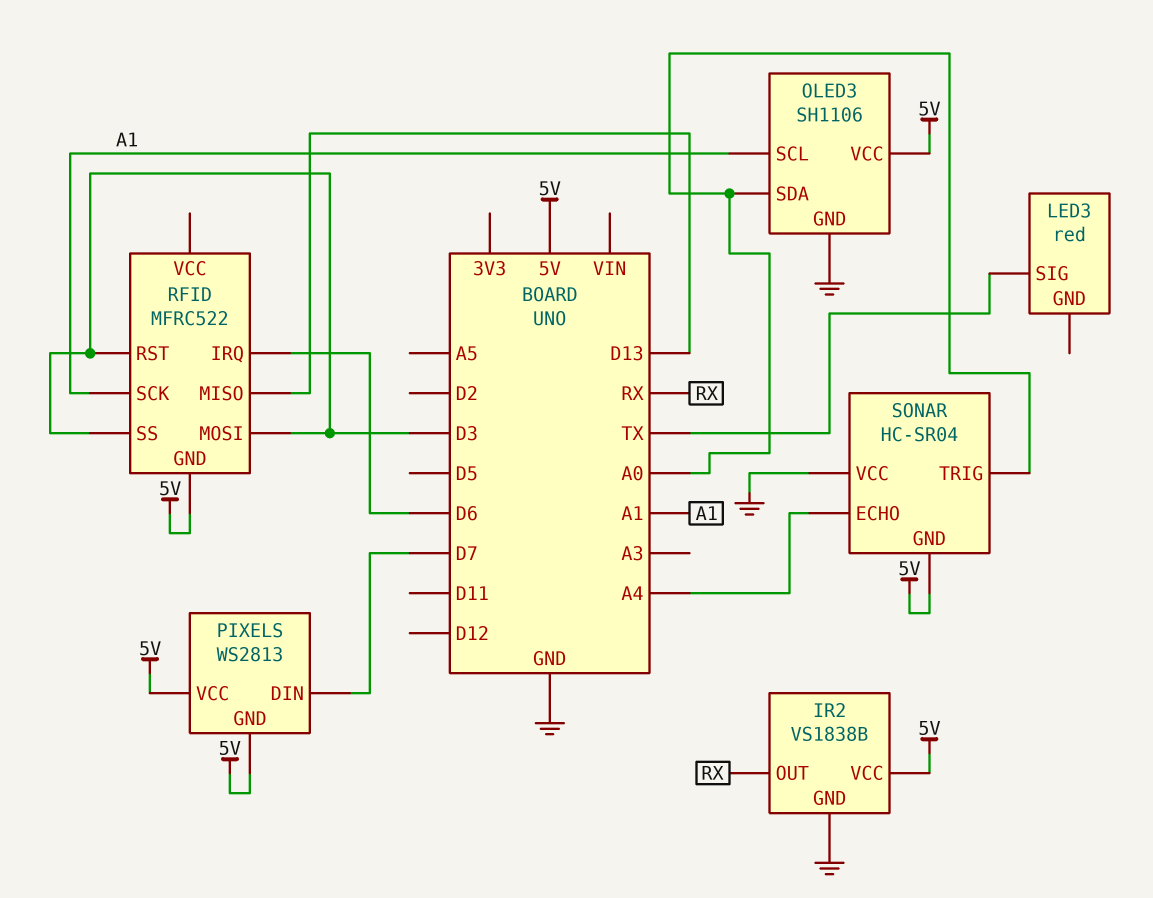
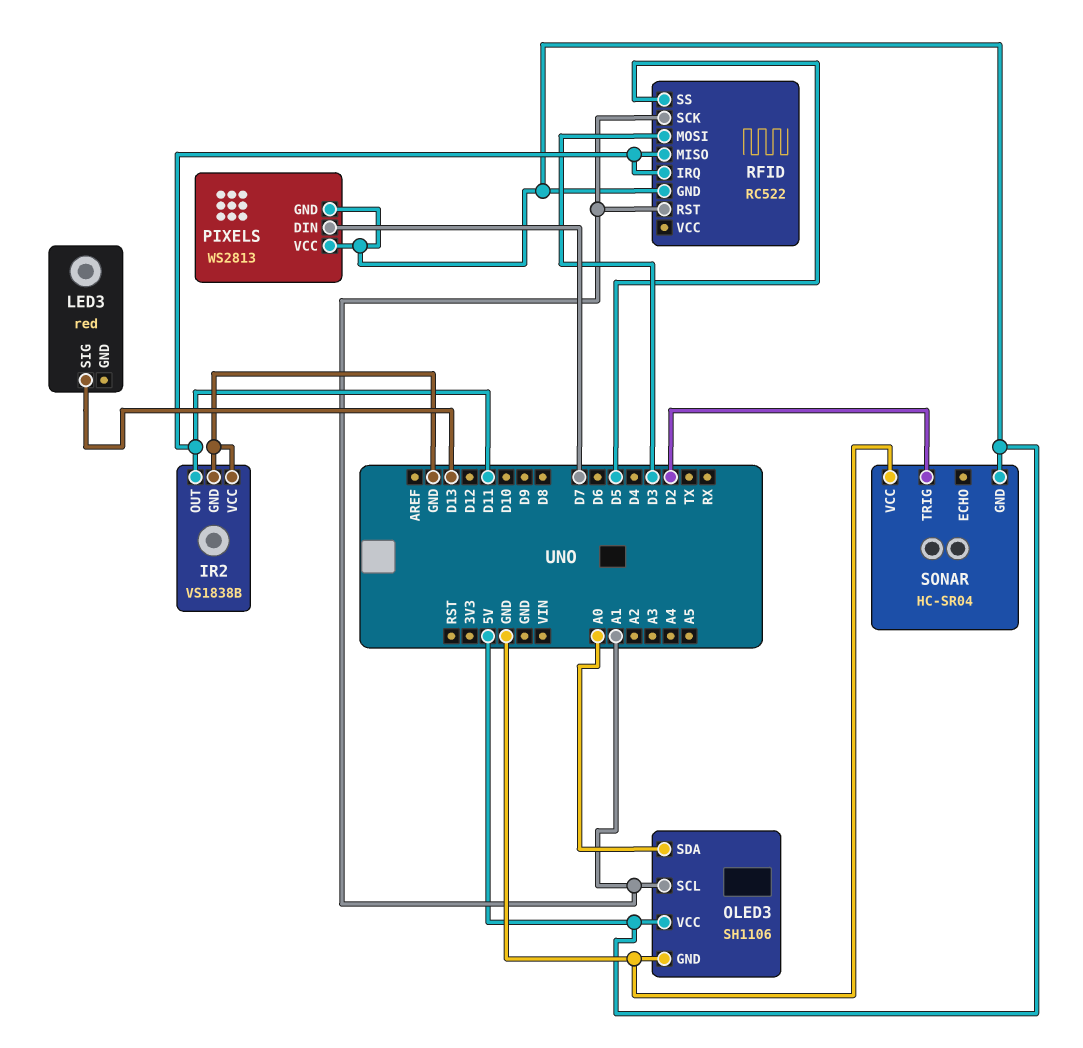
IR2 pin OUT: RX -> D11
IR2 pin VCC: 5V -> GND
LED3 pin SIG: TX -> D13
RFID: MFRC522 -> RC522
RFID pin IRQ: D6 -> D11
RFID pin MISO: D13 -> D11
RFID pin RST: D3 -> A1
RFID pin SS: D3 -> D5
SONAR pin ECHO: A4 -> none
SONAR pin TRIG: A0 -> D2

